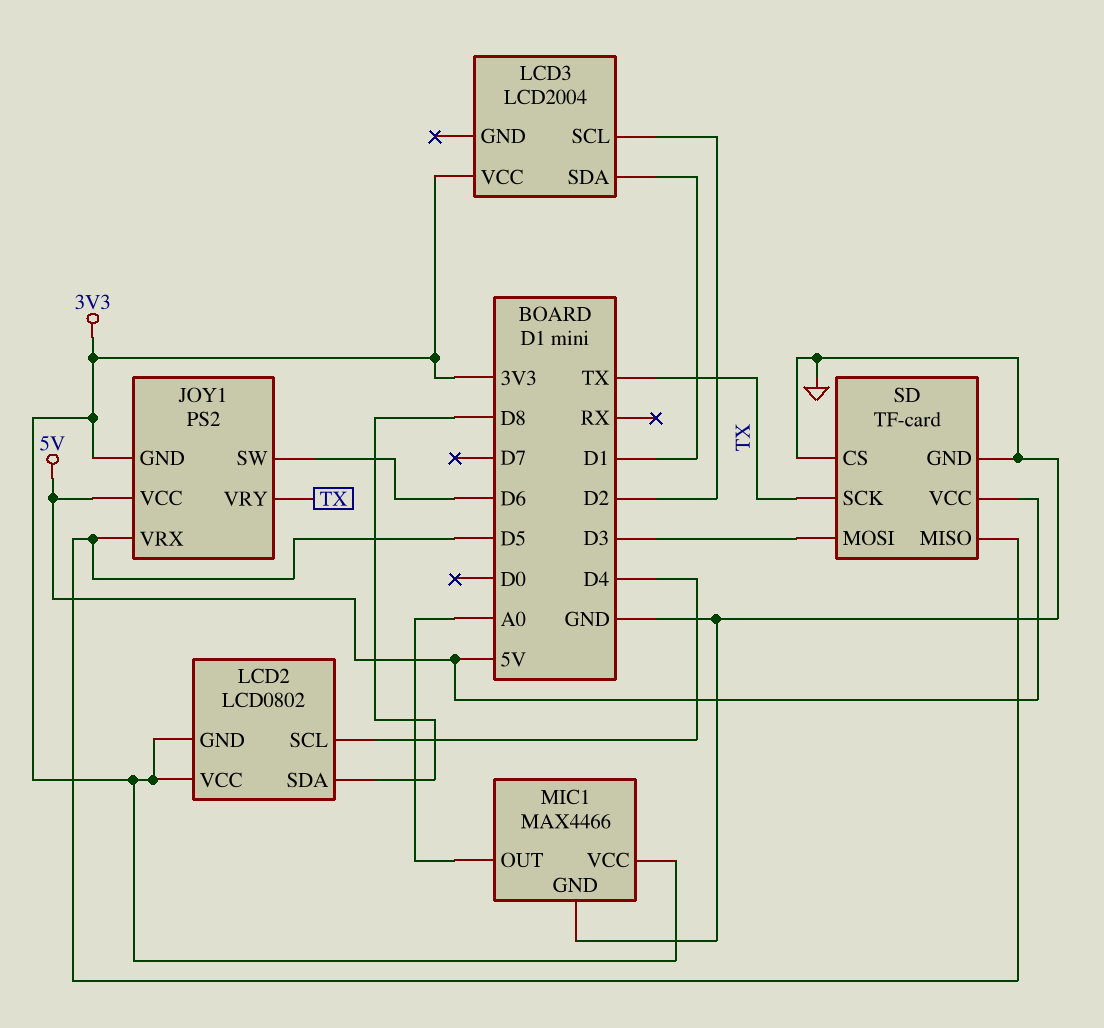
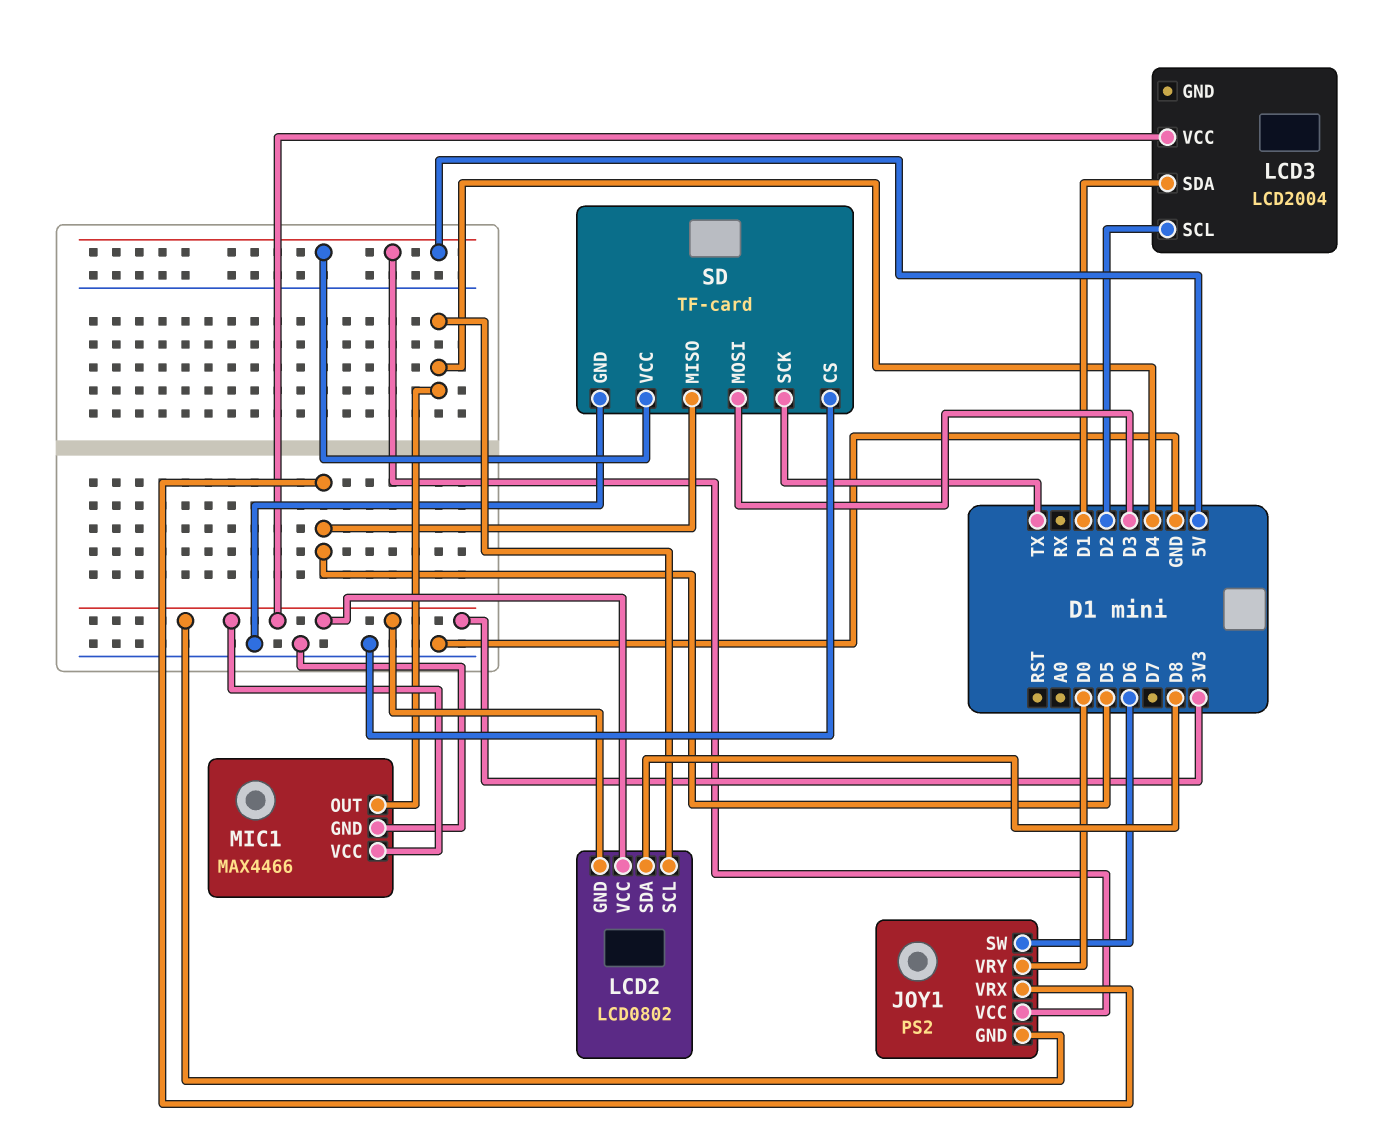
JOY1 pin VRY: TX -> D0
MIC1 pin OUT: A0 -> D4

